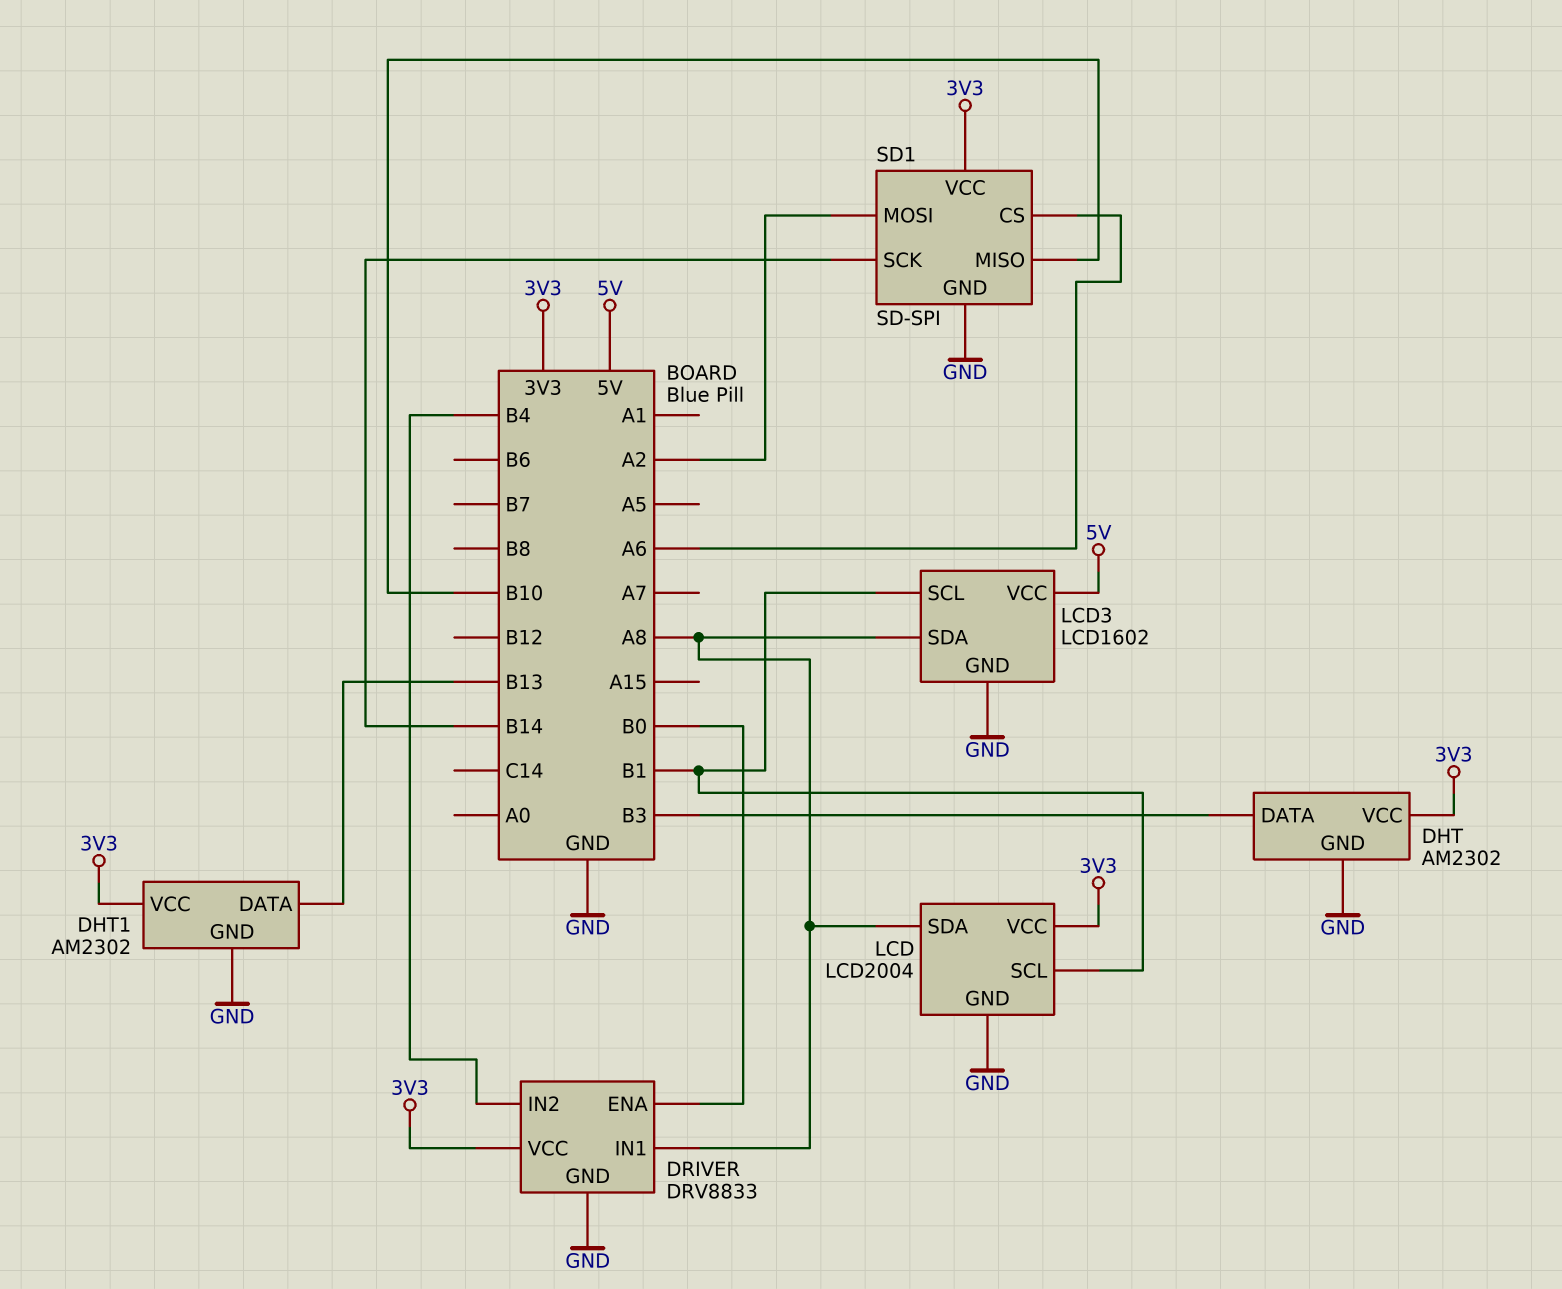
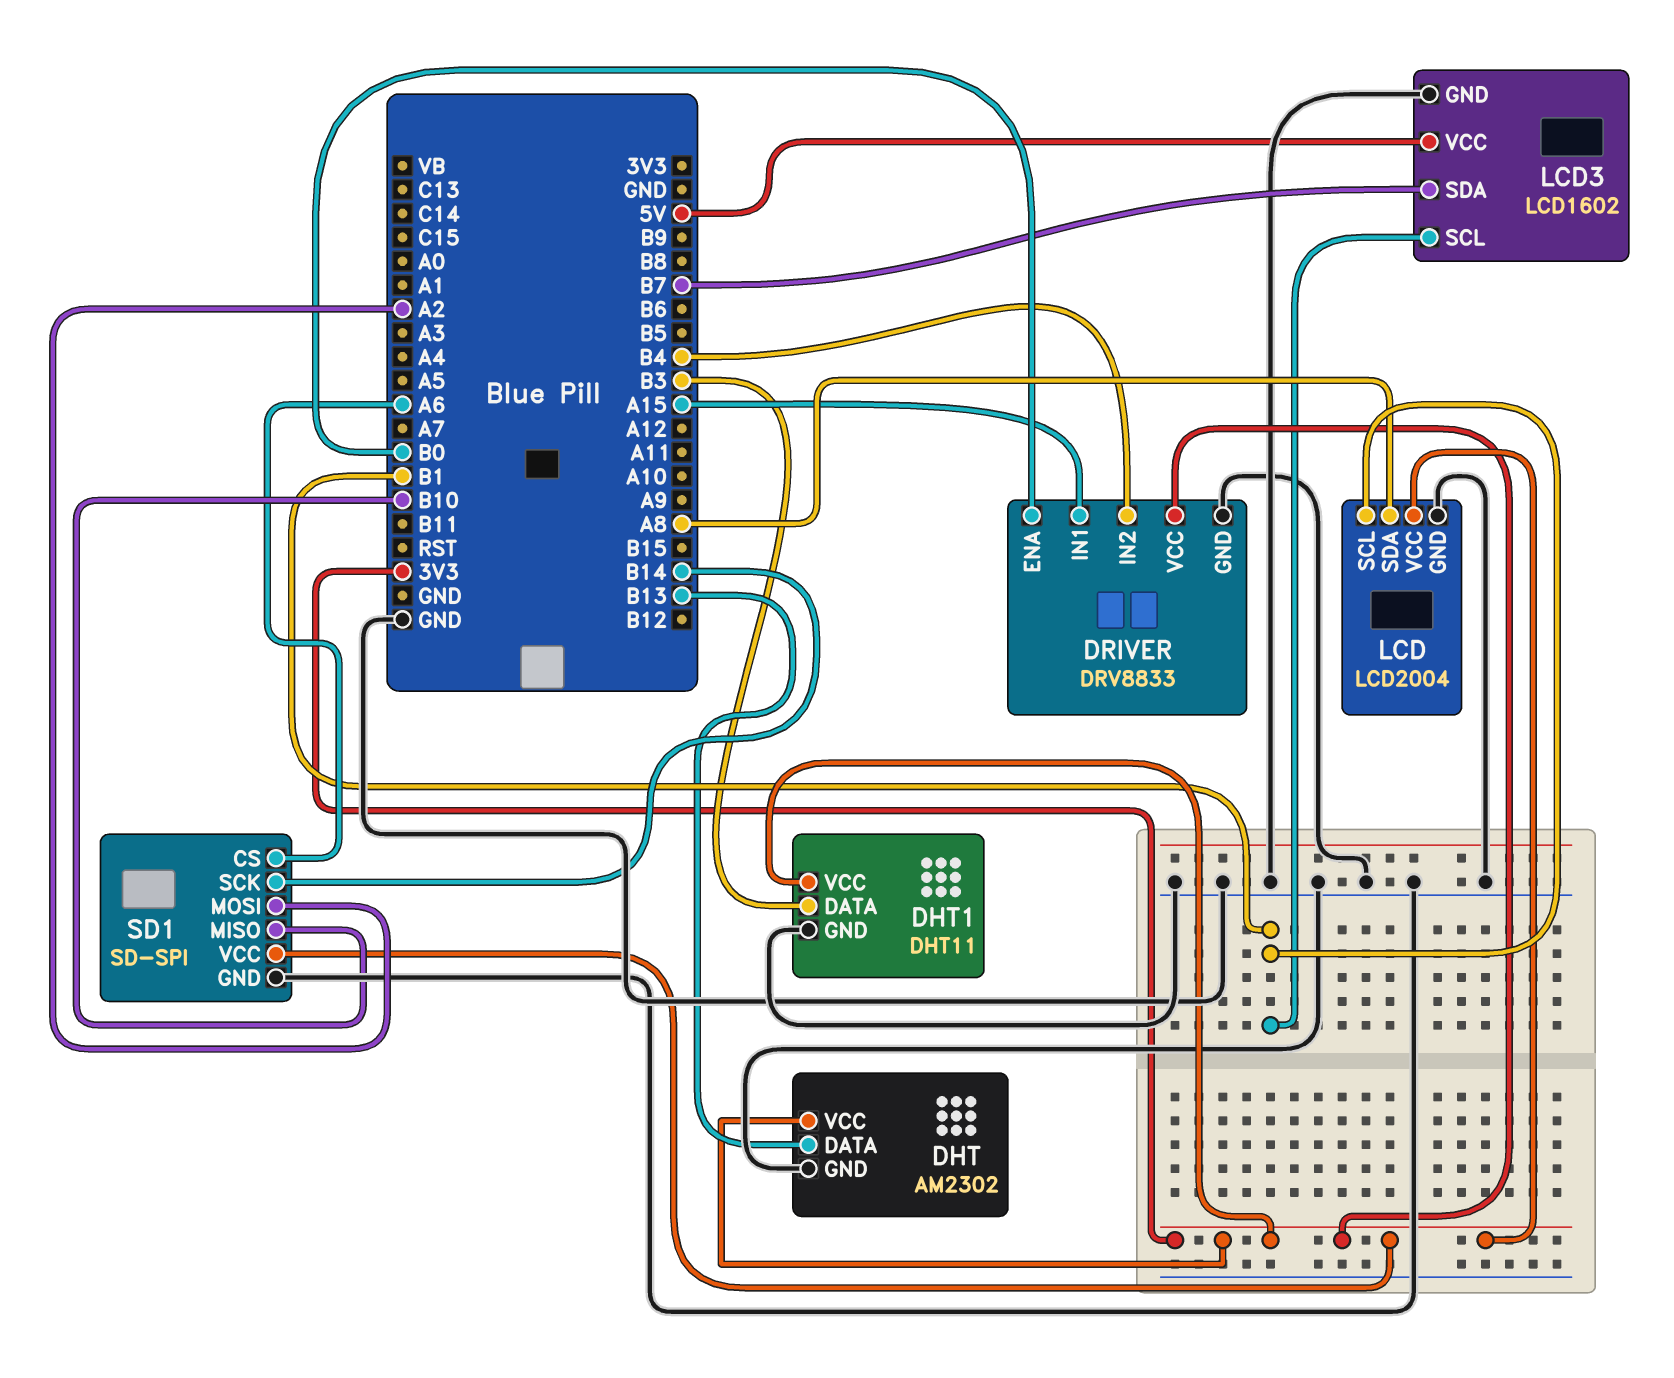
DHT pin DATA: B3 -> B13
DHT1: AM2302 -> DHT11
DHT1 pin DATA: B13 -> B3
DRIVER pin IN1: A8 -> A15
LCD3 pin SDA: A8 -> B7

